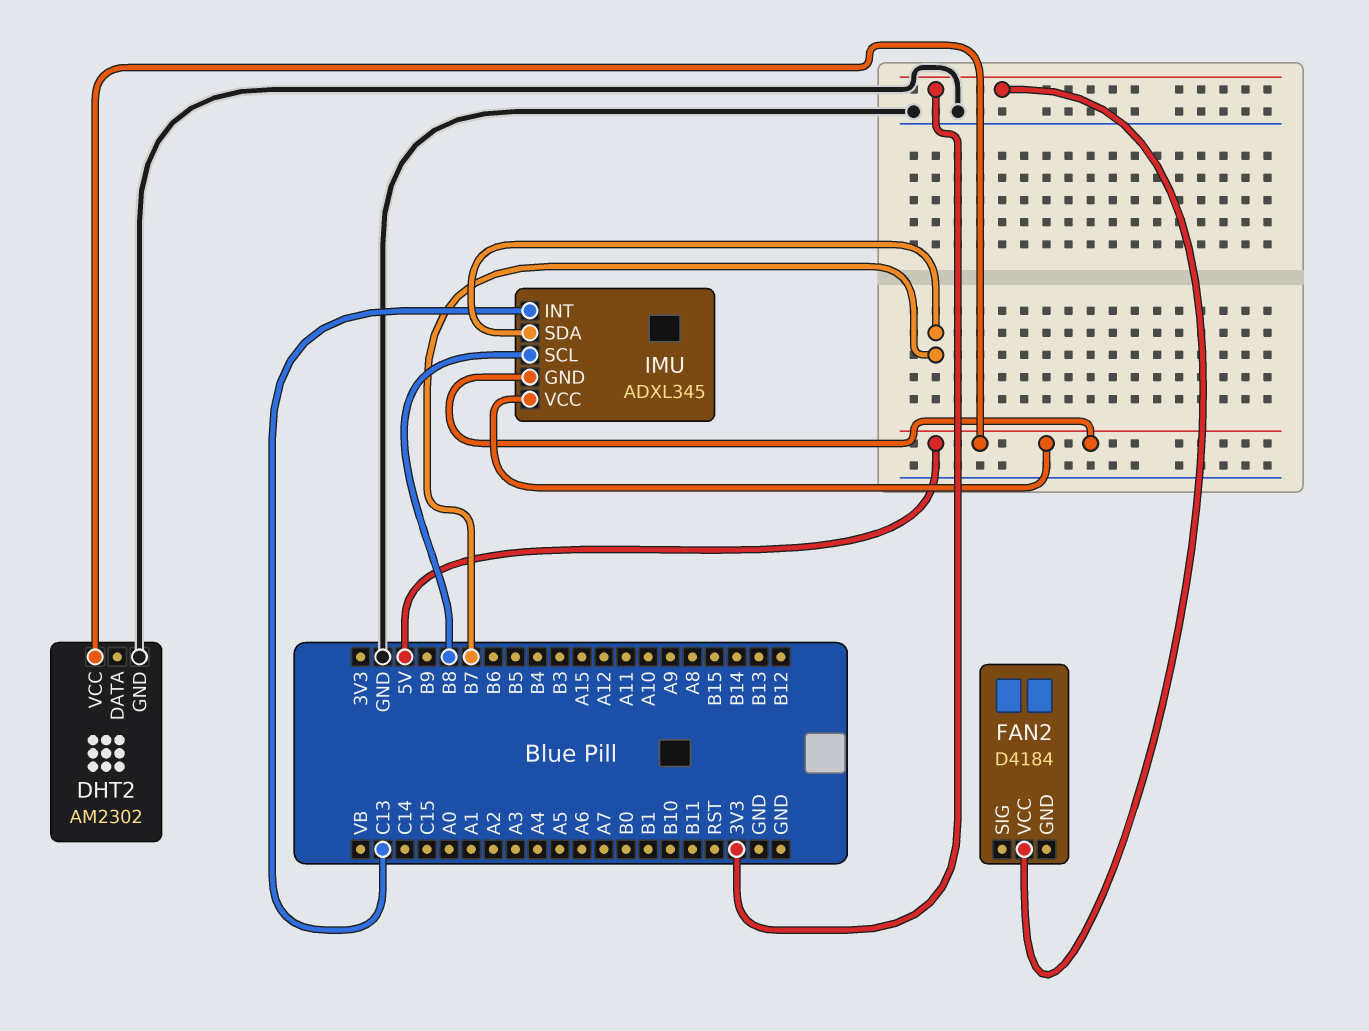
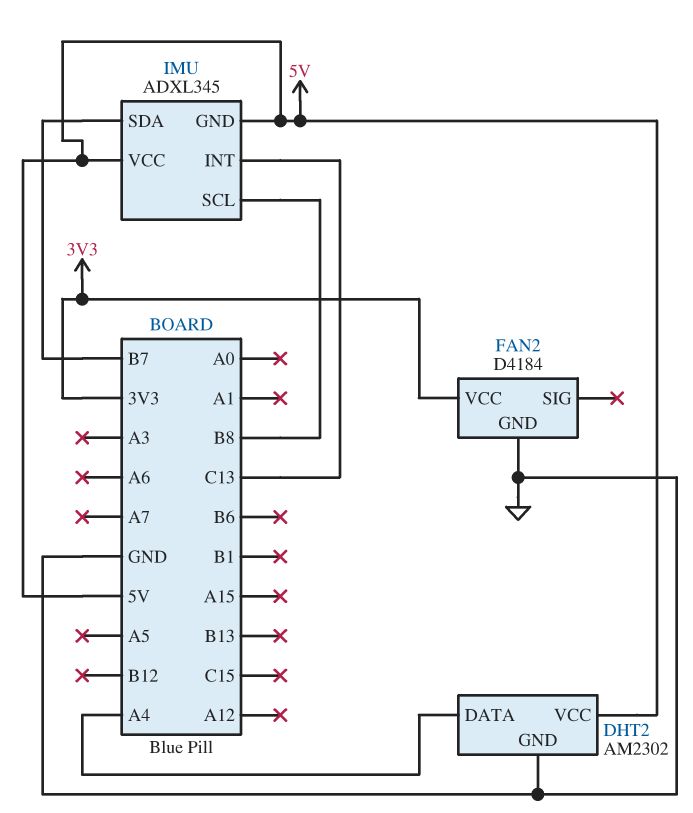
DHT2 pin DATA: none -> A4
FAN2 pin GND: none -> GND

